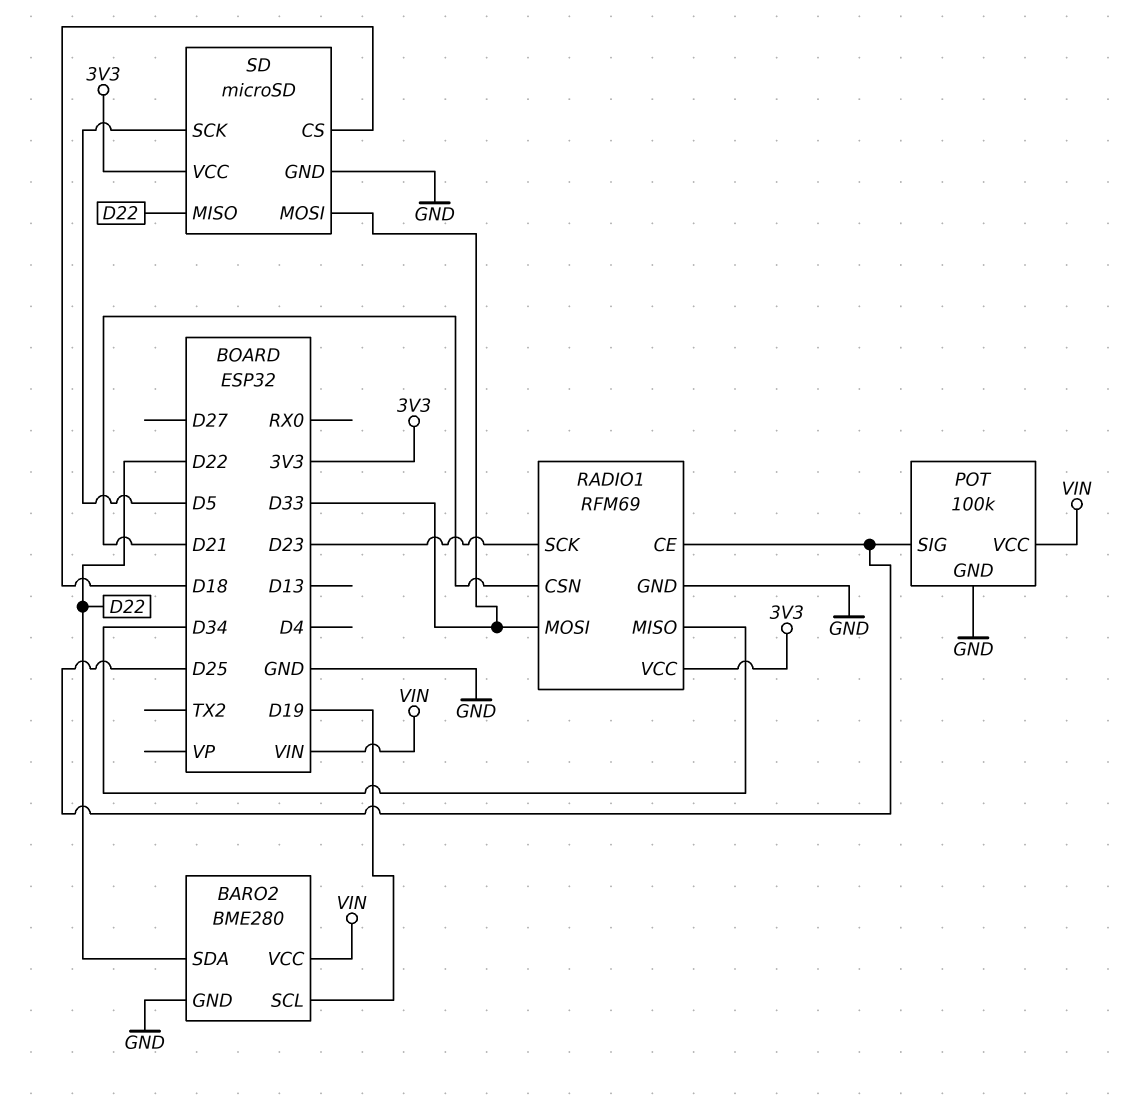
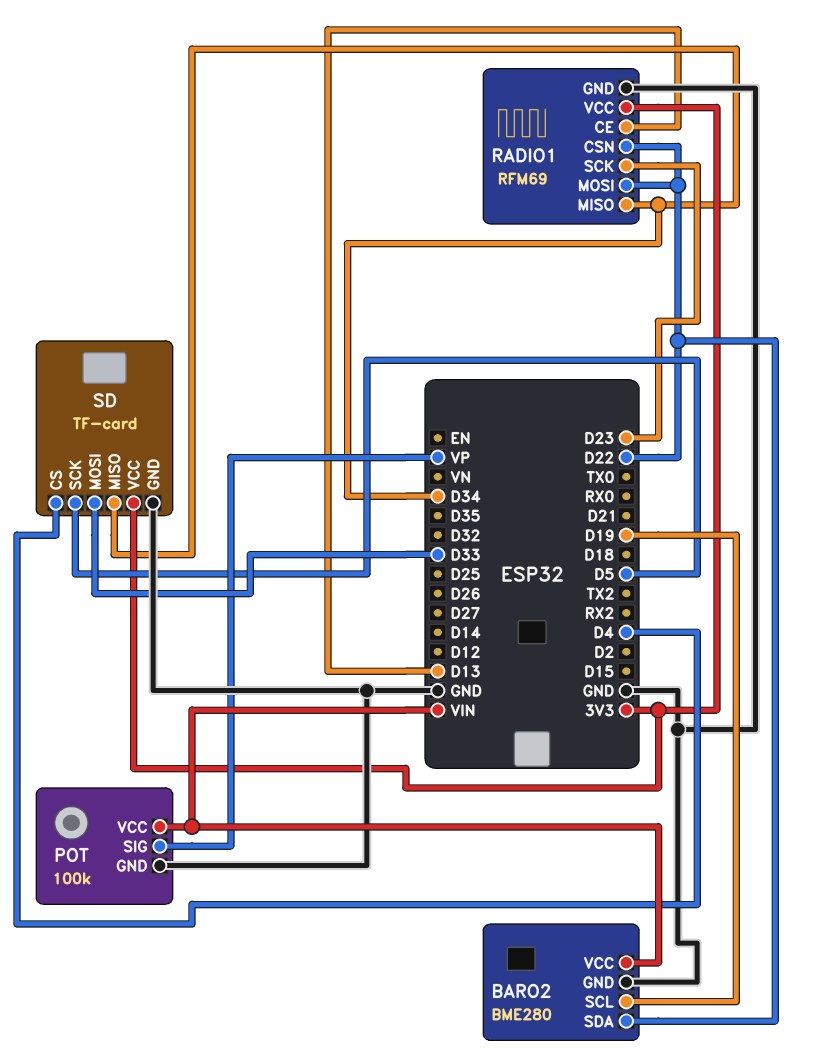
POT pin SIG: D25 -> VP
RADIO1 pin CE: D25 -> D13
RADIO1 pin CSN: D21 -> D22
RADIO1 pin MOSI: D33 -> D22
SD: microSD -> TF-card
SD pin CS: D18 -> D4
SD pin MISO: D22 -> D34

